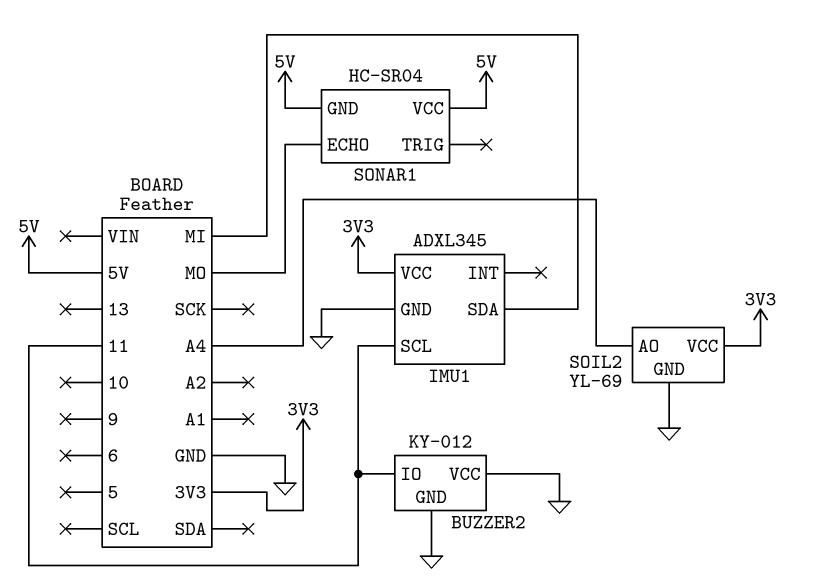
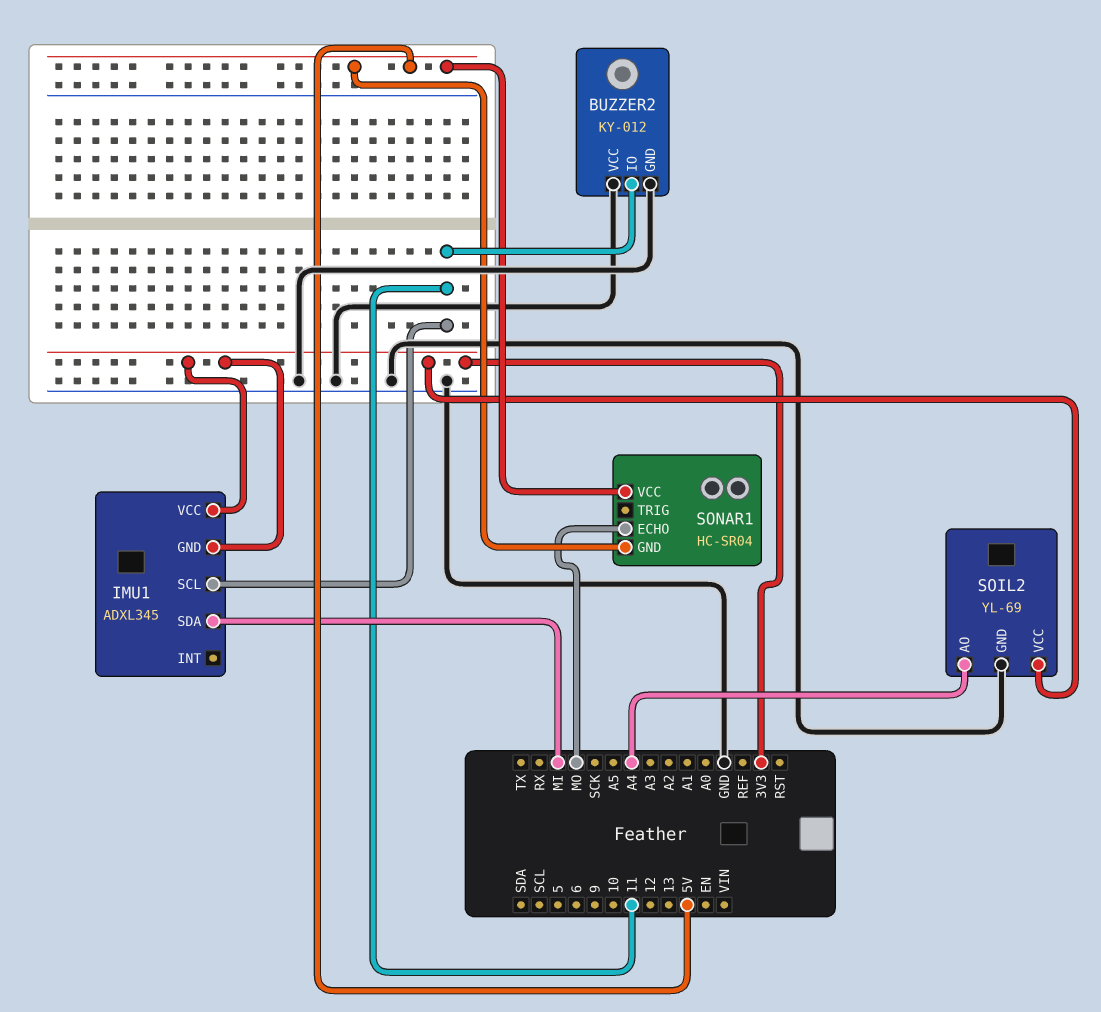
IMU1 pin GND: GND -> 3V3

